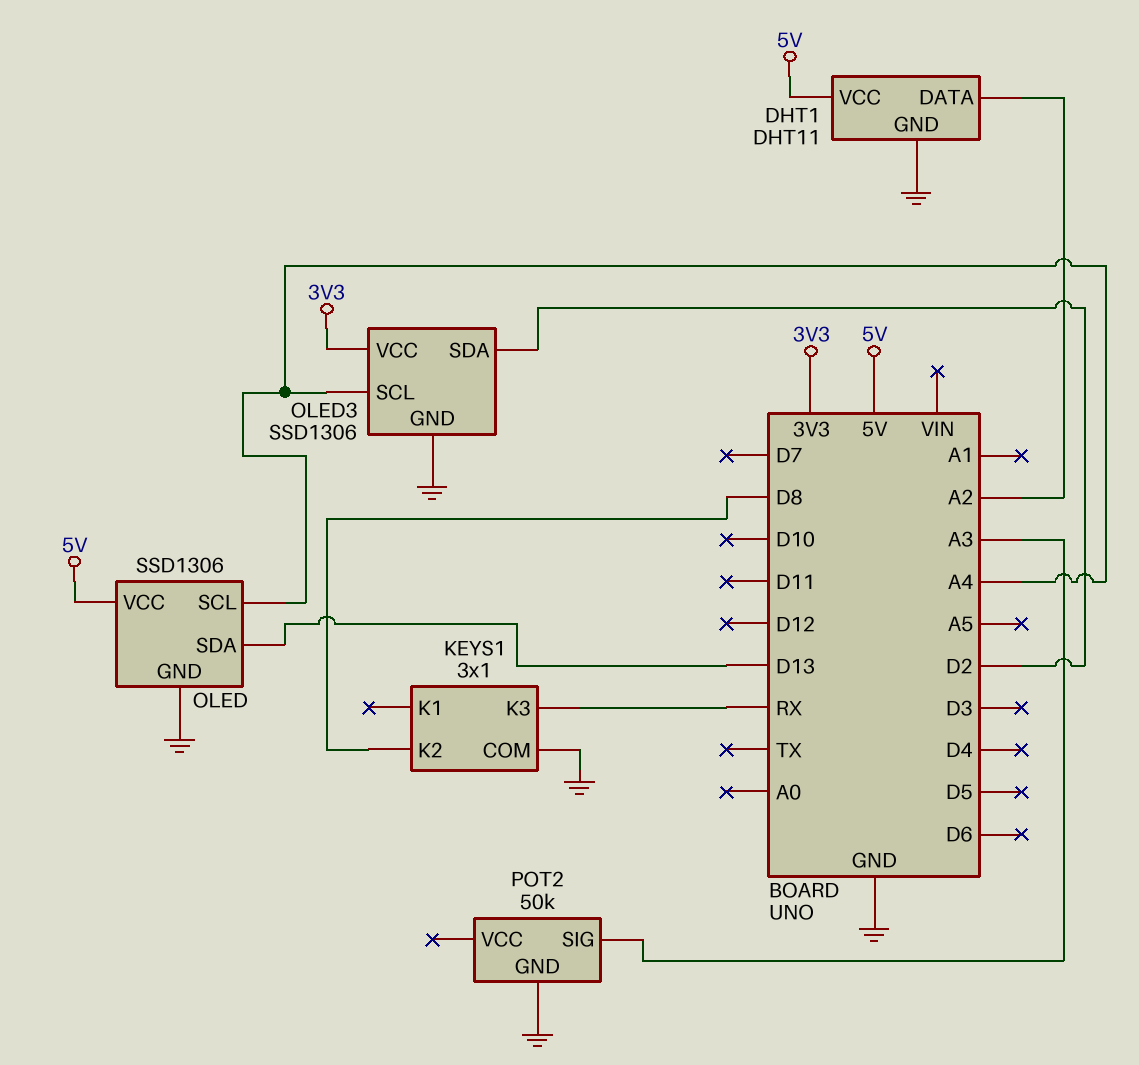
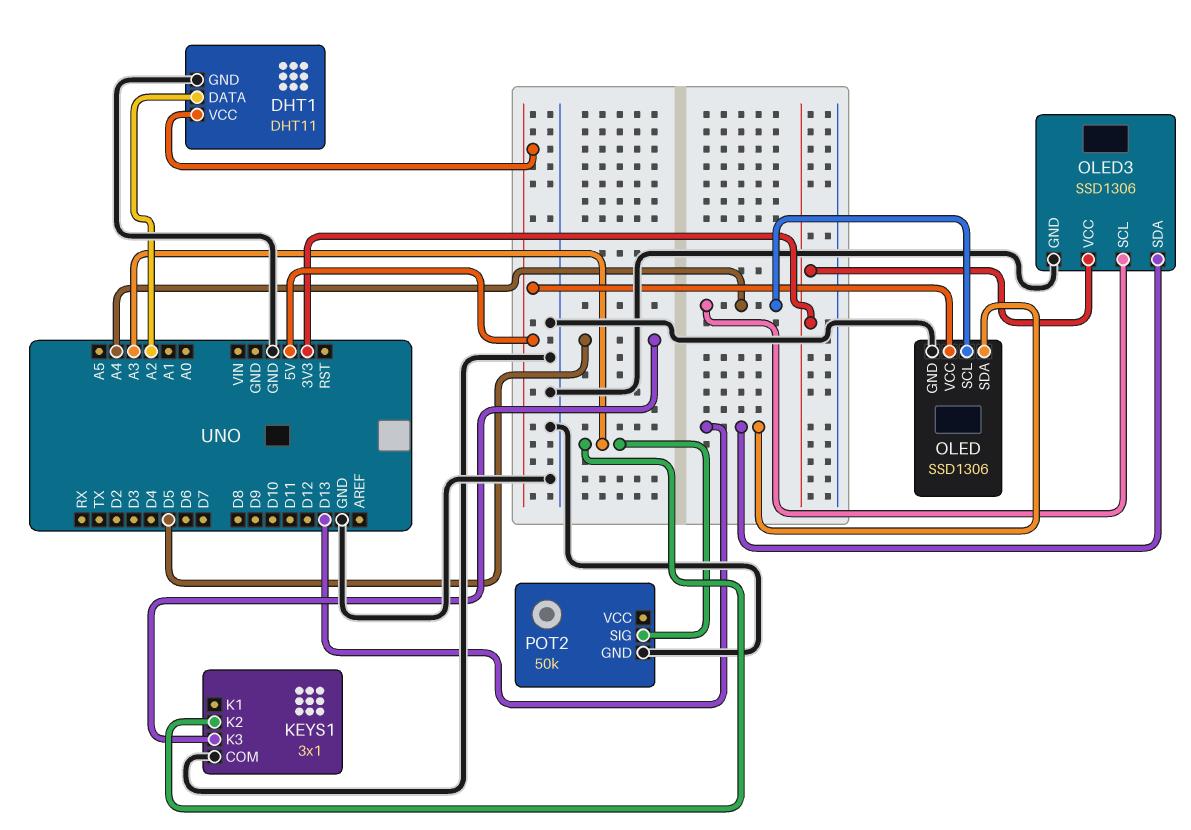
KEYS1 pin K2: D8 -> A3
KEYS1 pin K3: RX -> D5
OLED3 pin SDA: D2 -> D13

